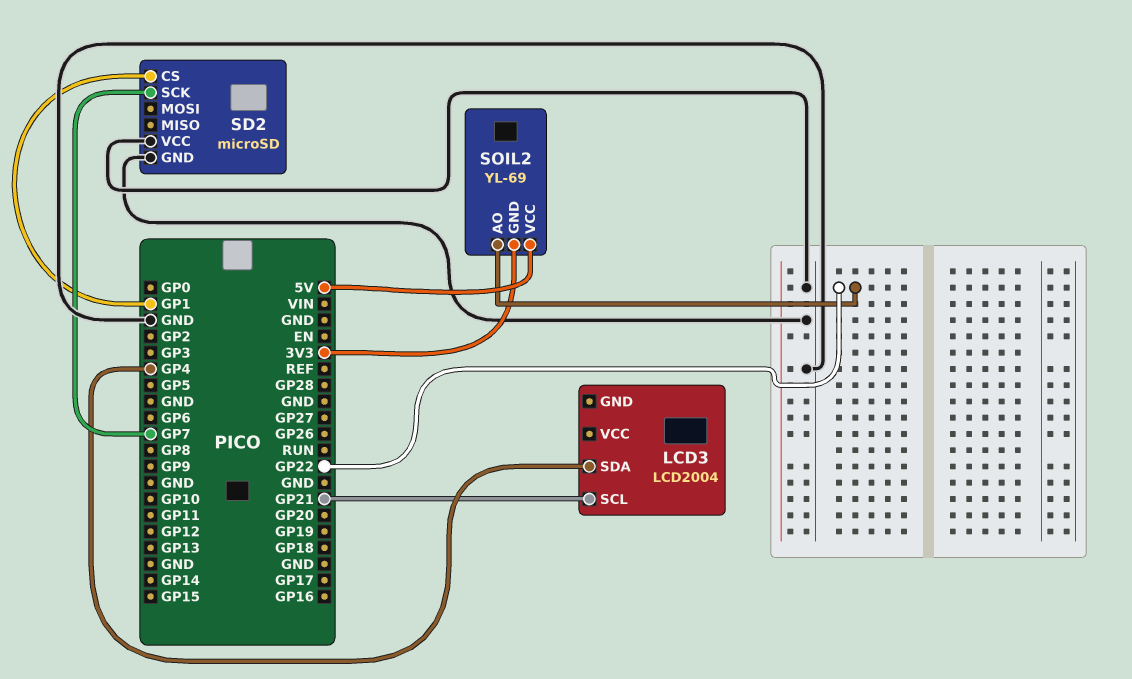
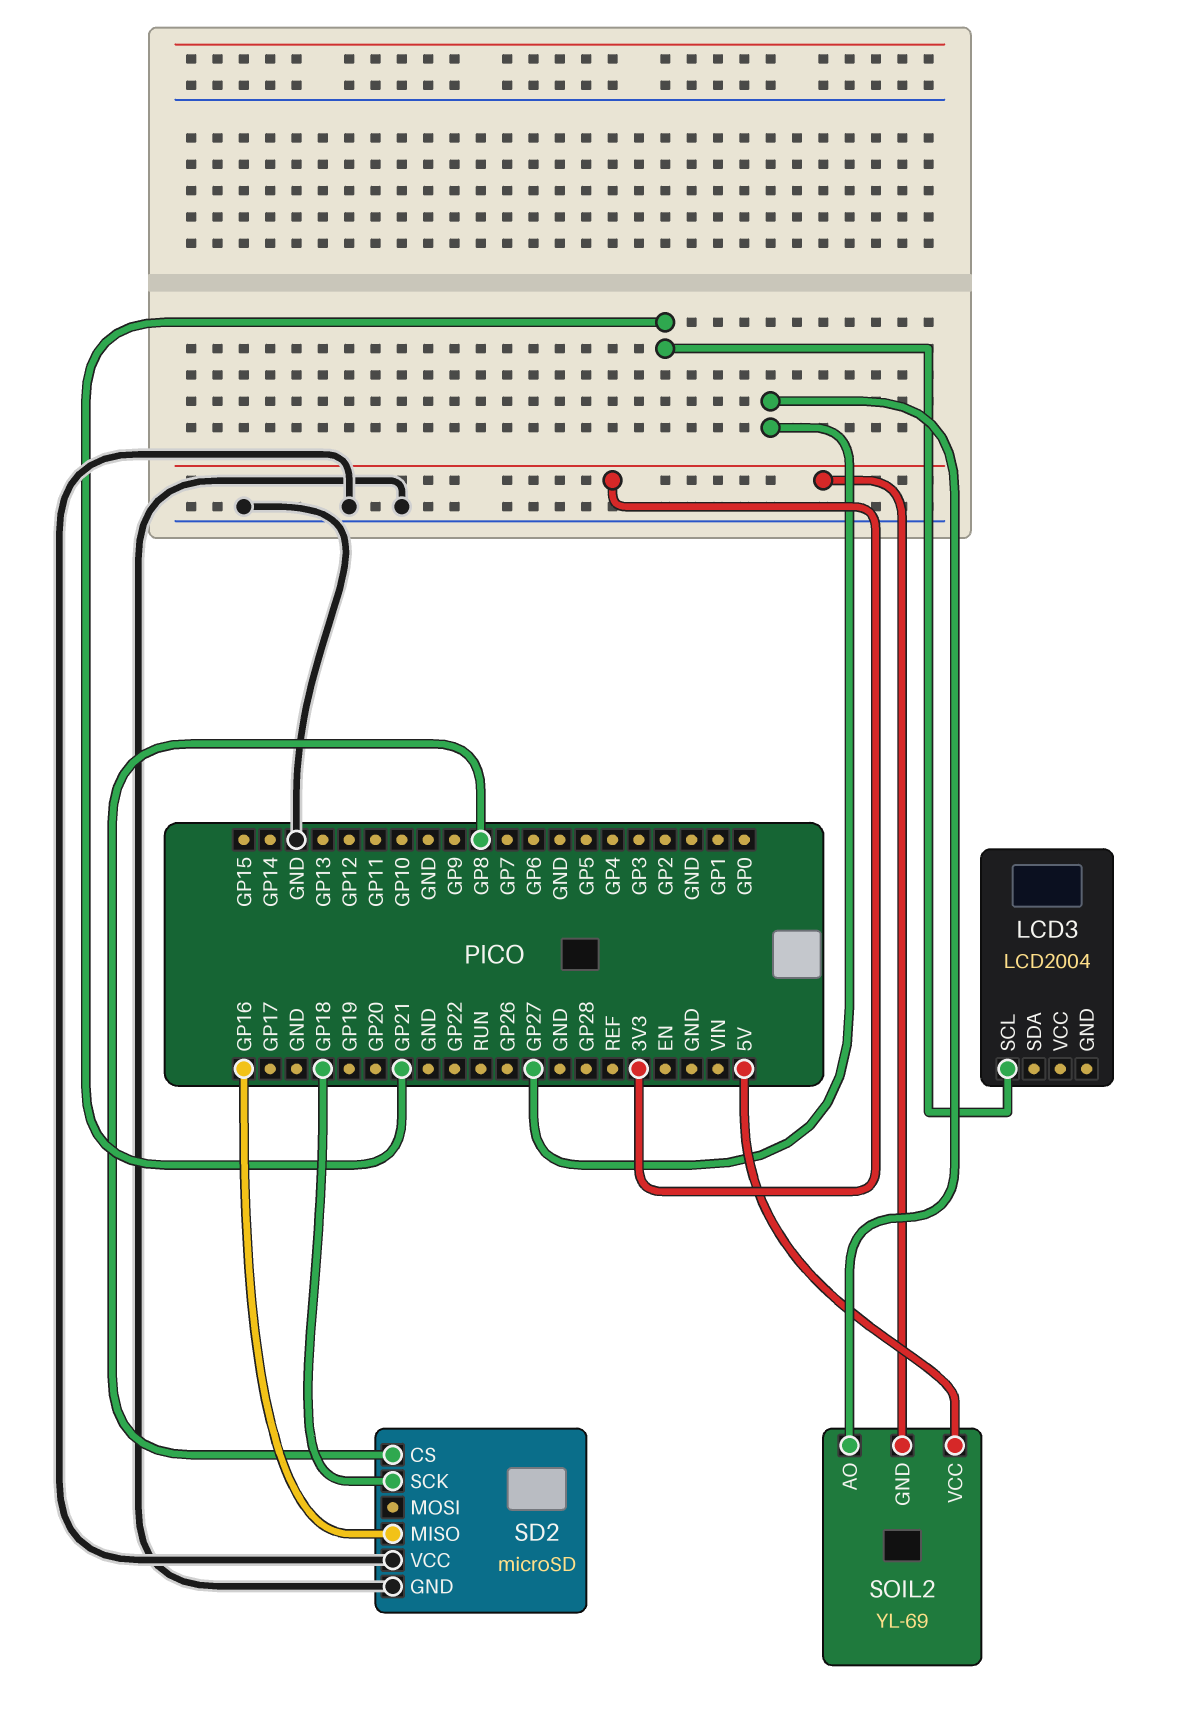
LCD3 pin SDA: GP4 -> none
SD2 pin CS: GP1 -> GP8
SD2 pin MISO: none -> GP16
SD2 pin SCK: GP7 -> GP18
SOIL2 pin AO: GP22 -> GP27

